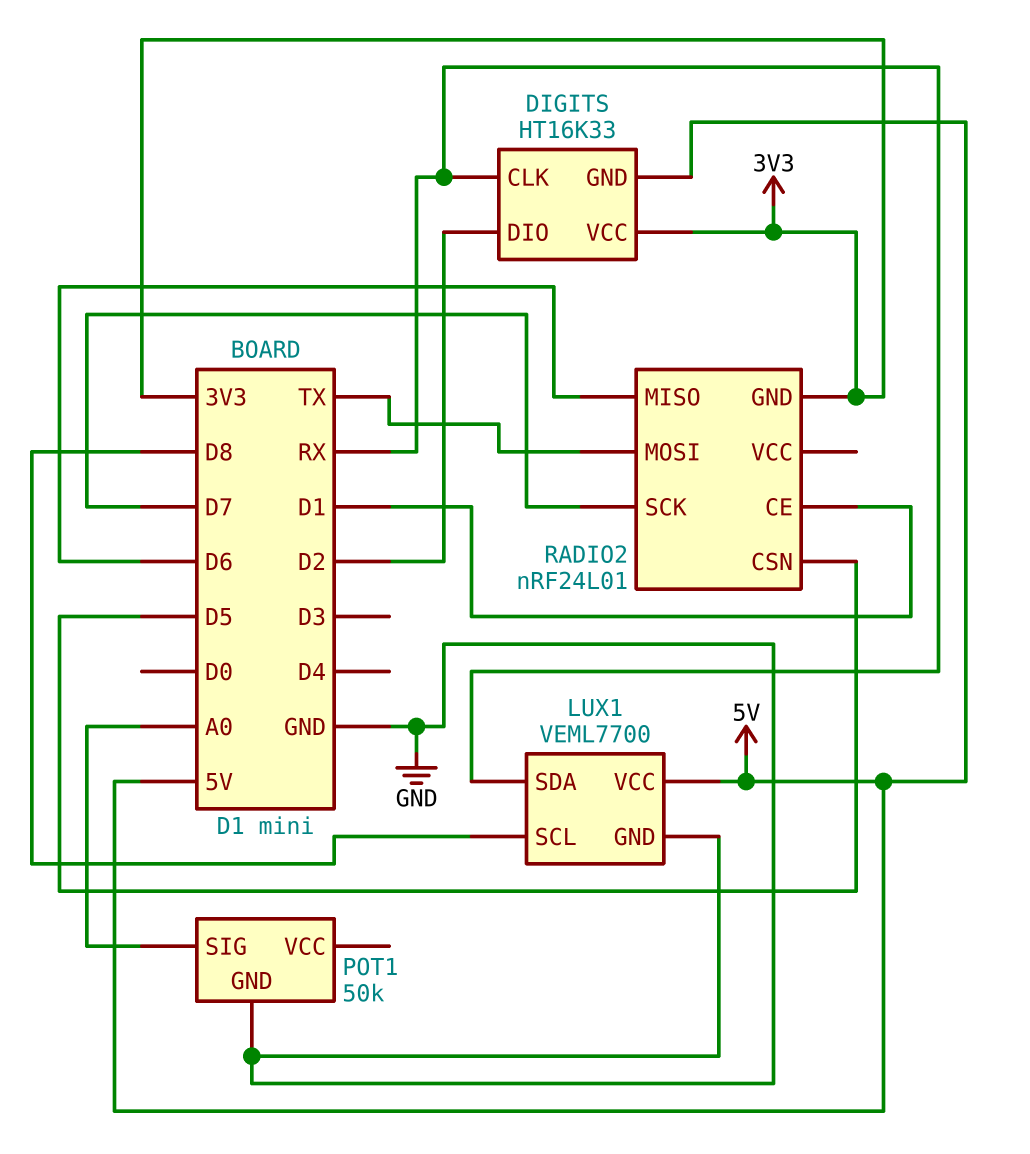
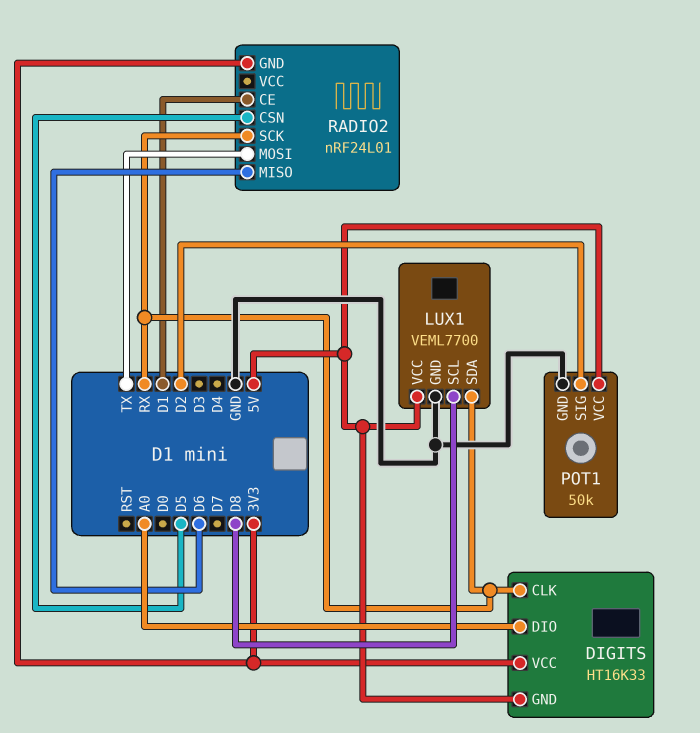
DIGITS pin DIO: D2 -> A0
POT1 pin SIG: A0 -> D2
POT1 pin VCC: none -> 5V
RADIO2 pin SCK: D7 -> RX

